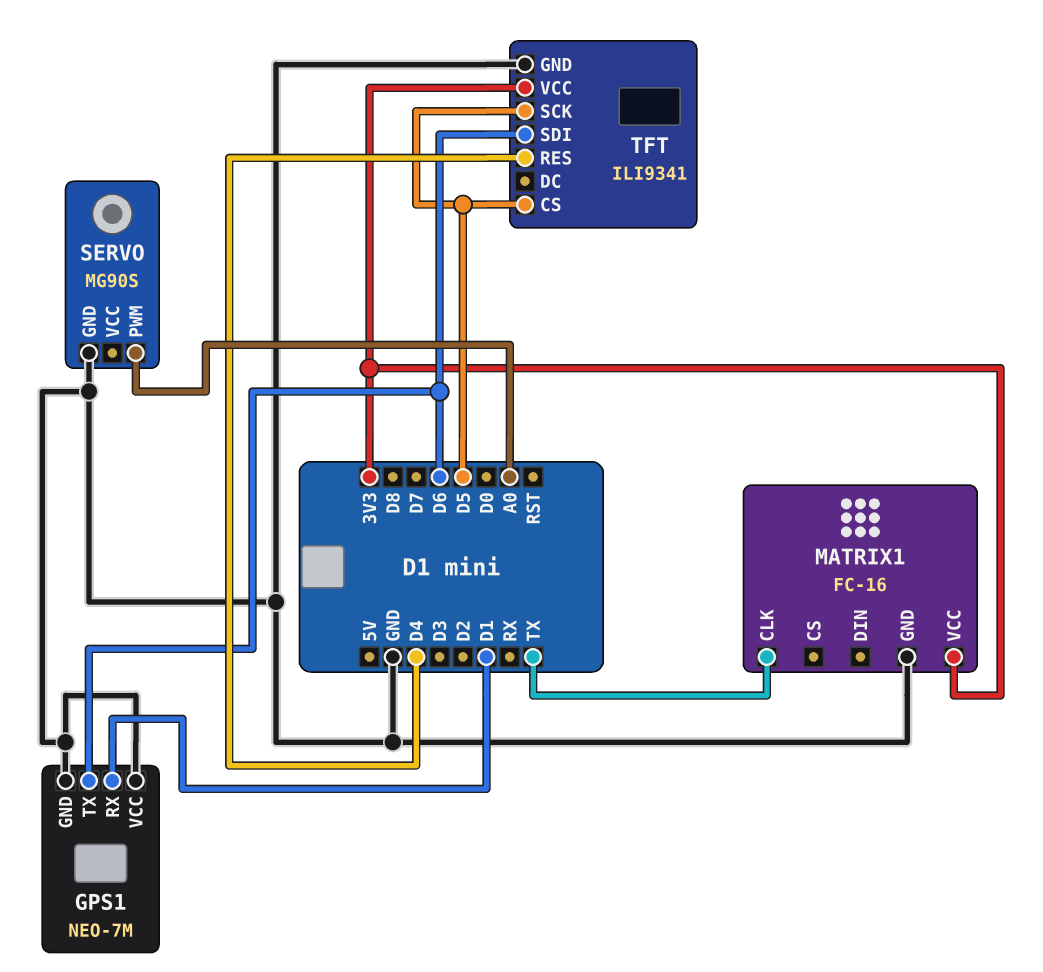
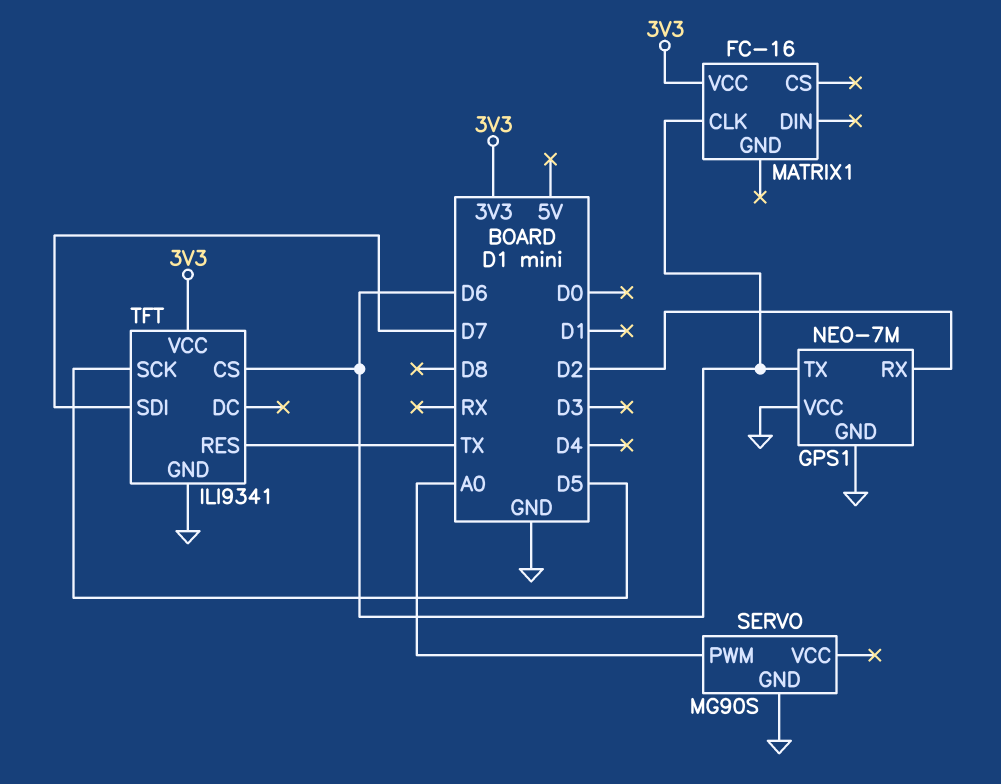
GPS1 pin RX: D1 -> D2
MATRIX1 pin CLK: TX -> D6
MATRIX1 pin GND: GND -> none
TFT pin CS: D5 -> D6
TFT pin RES: D4 -> TX
TFT pin SDI: D6 -> D7

